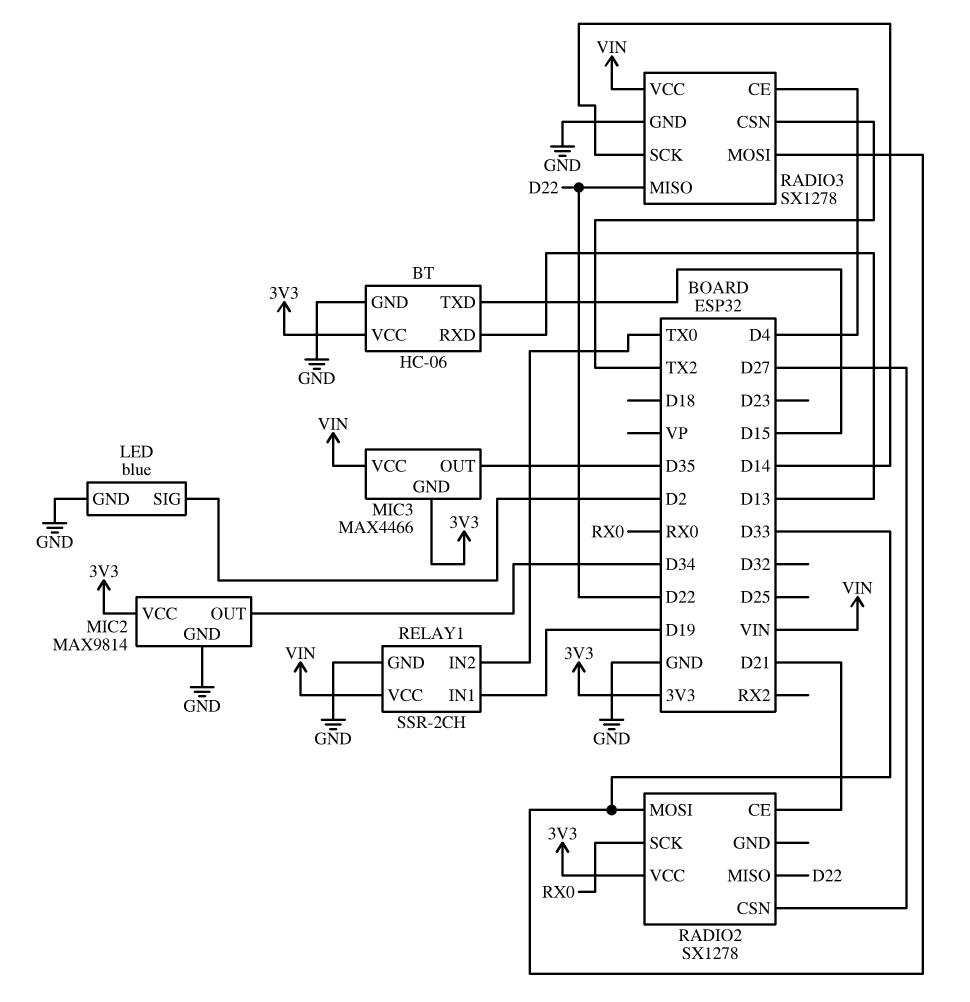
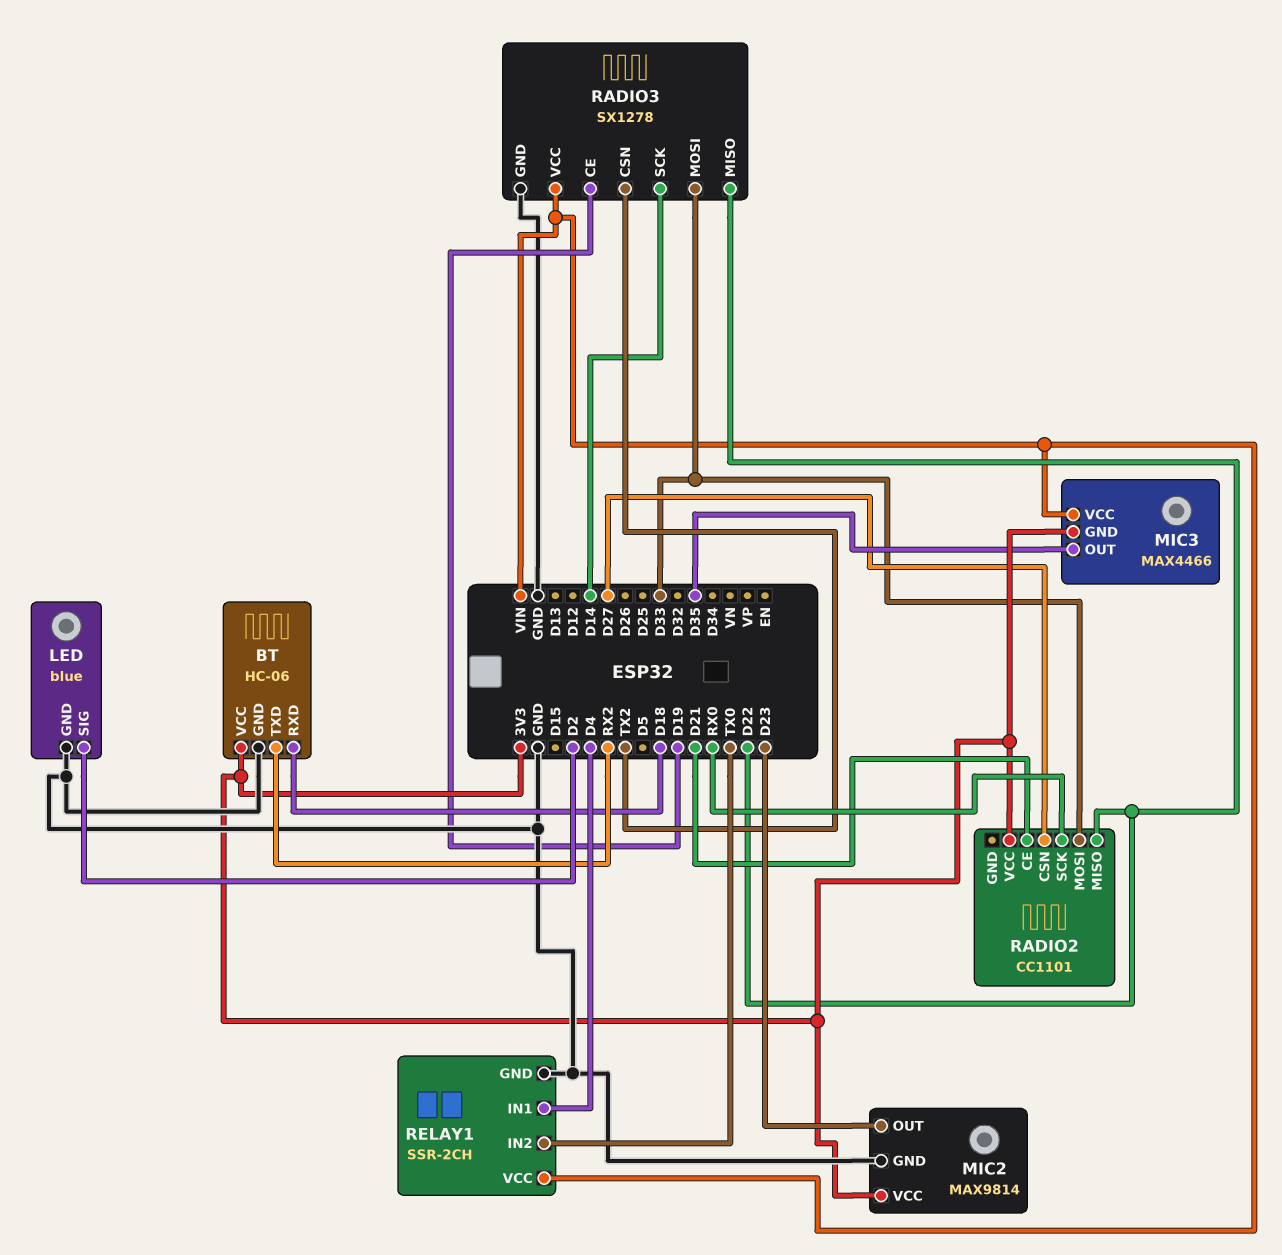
BT pin RXD: D13 -> D18
BT pin TXD: D15 -> RX2
MIC2 pin OUT: D34 -> D23
RADIO2: SX1278 -> CC1101
RADIO3 pin CE: D4 -> D19
RELAY1 pin IN1: D19 -> D4

